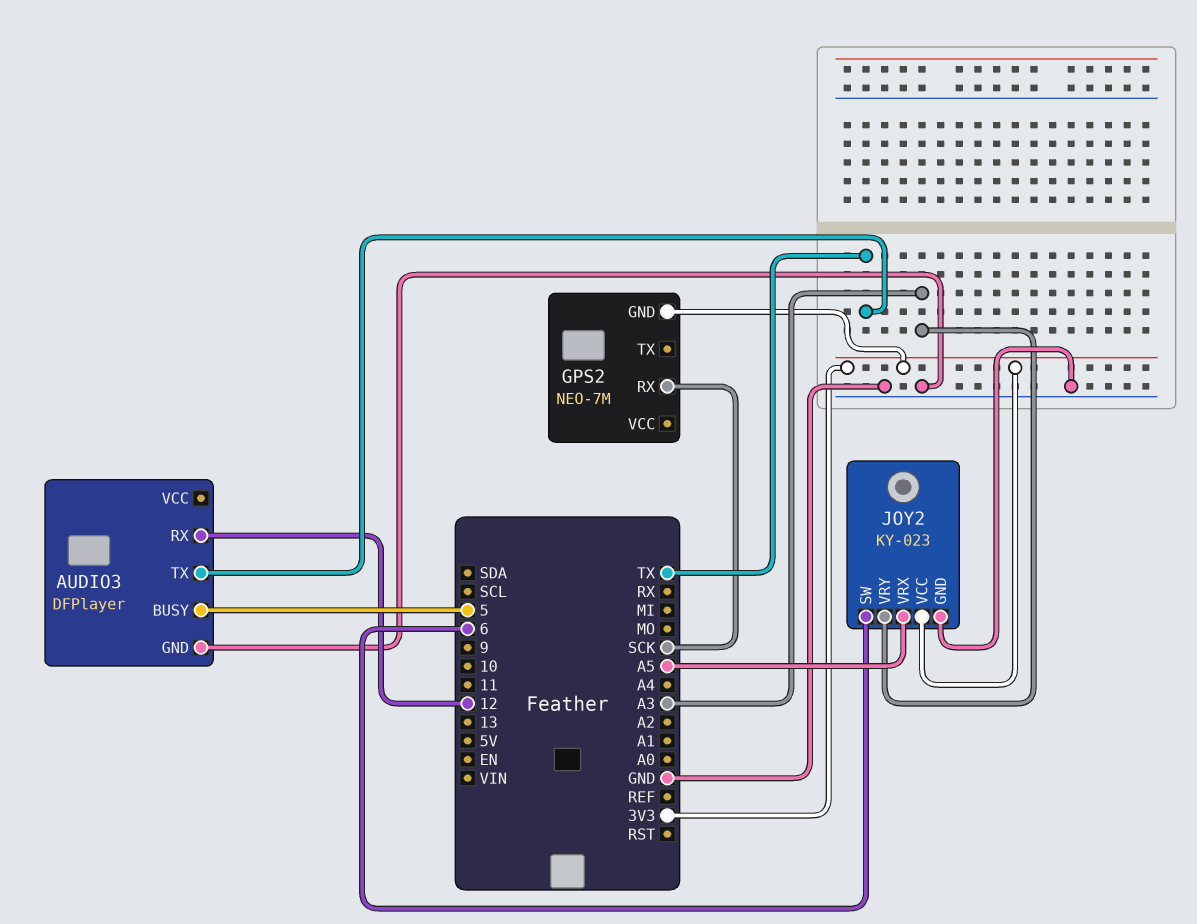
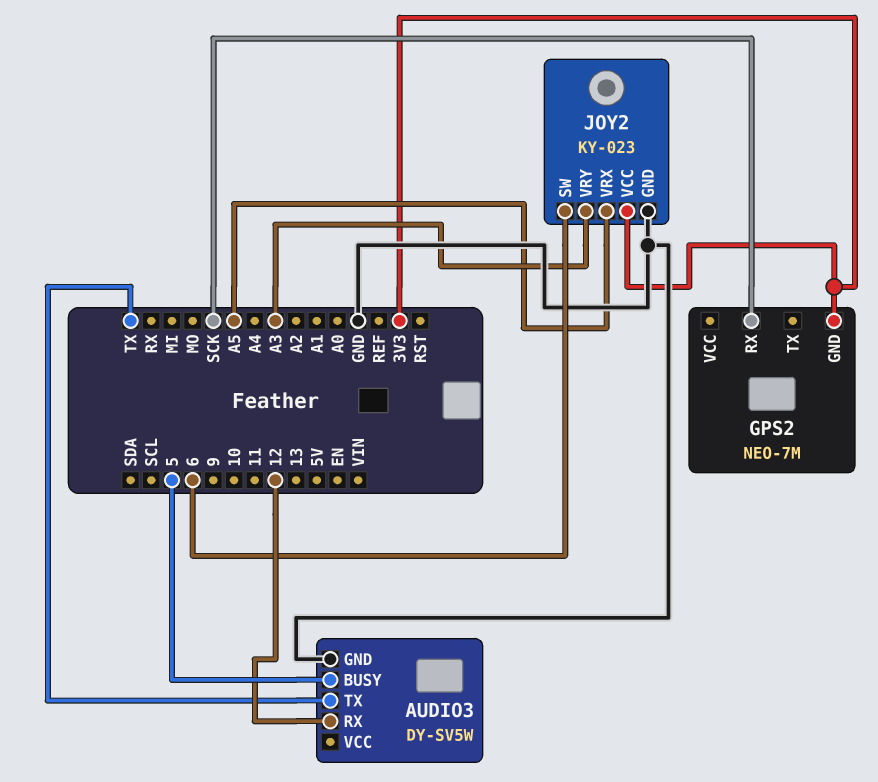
AUDIO3: DFPlayer -> DY-SV5W

